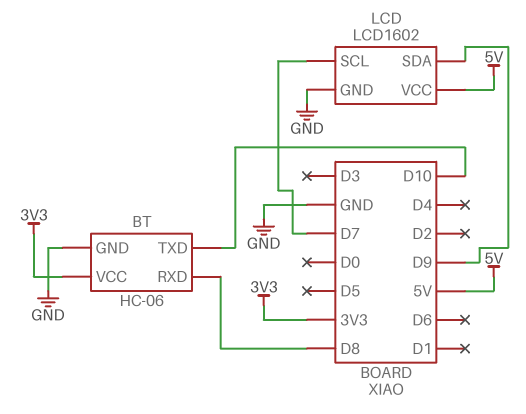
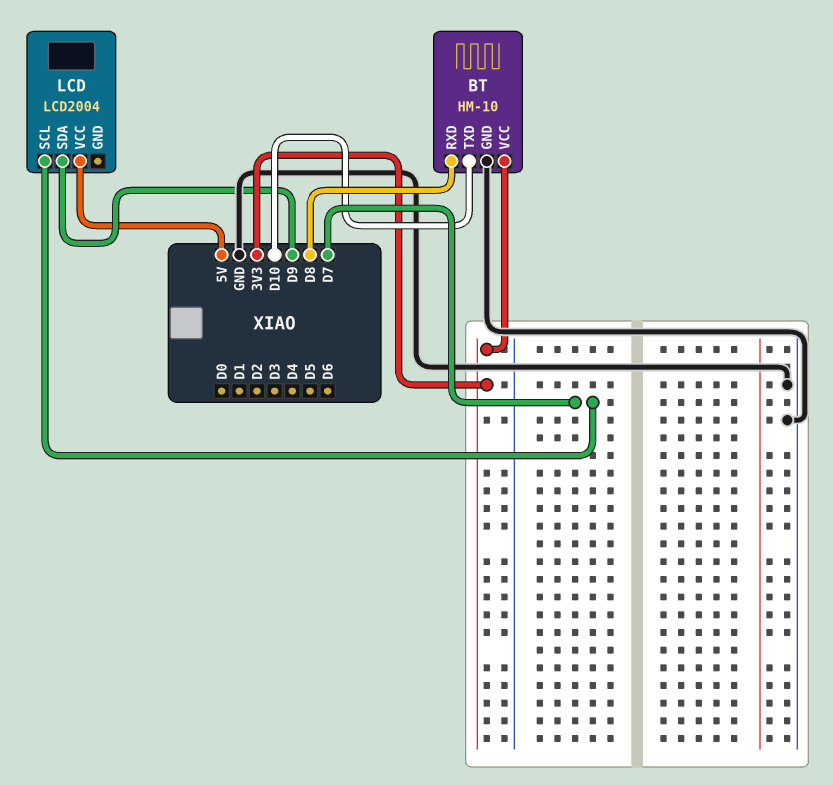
BT: HC-06 -> HM-10
LCD: LCD1602 -> LCD2004
LCD pin GND: GND -> none

